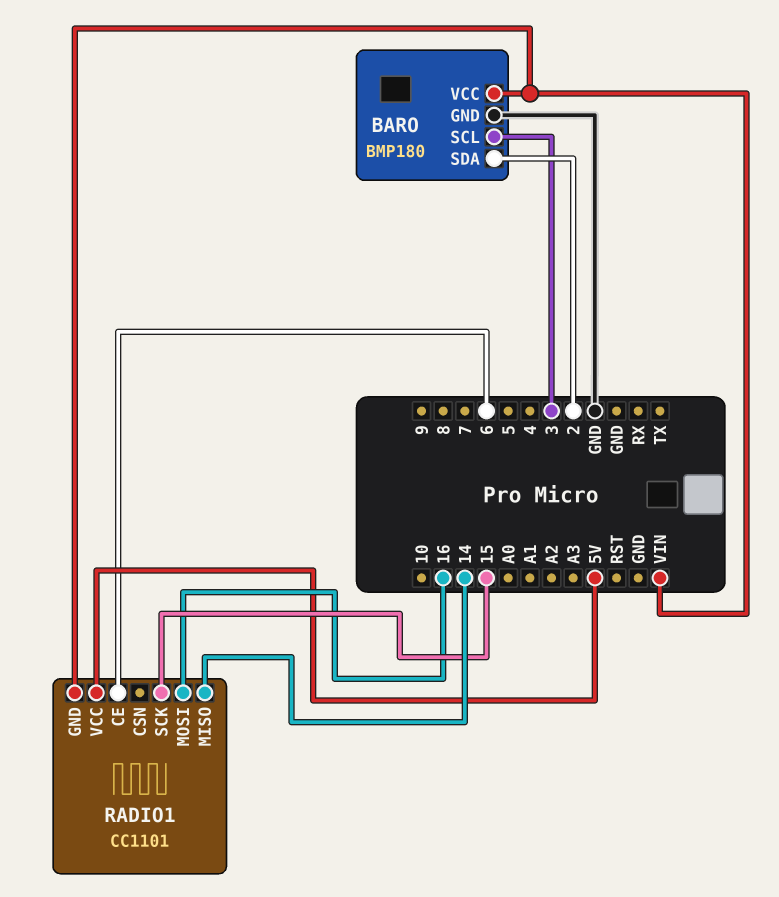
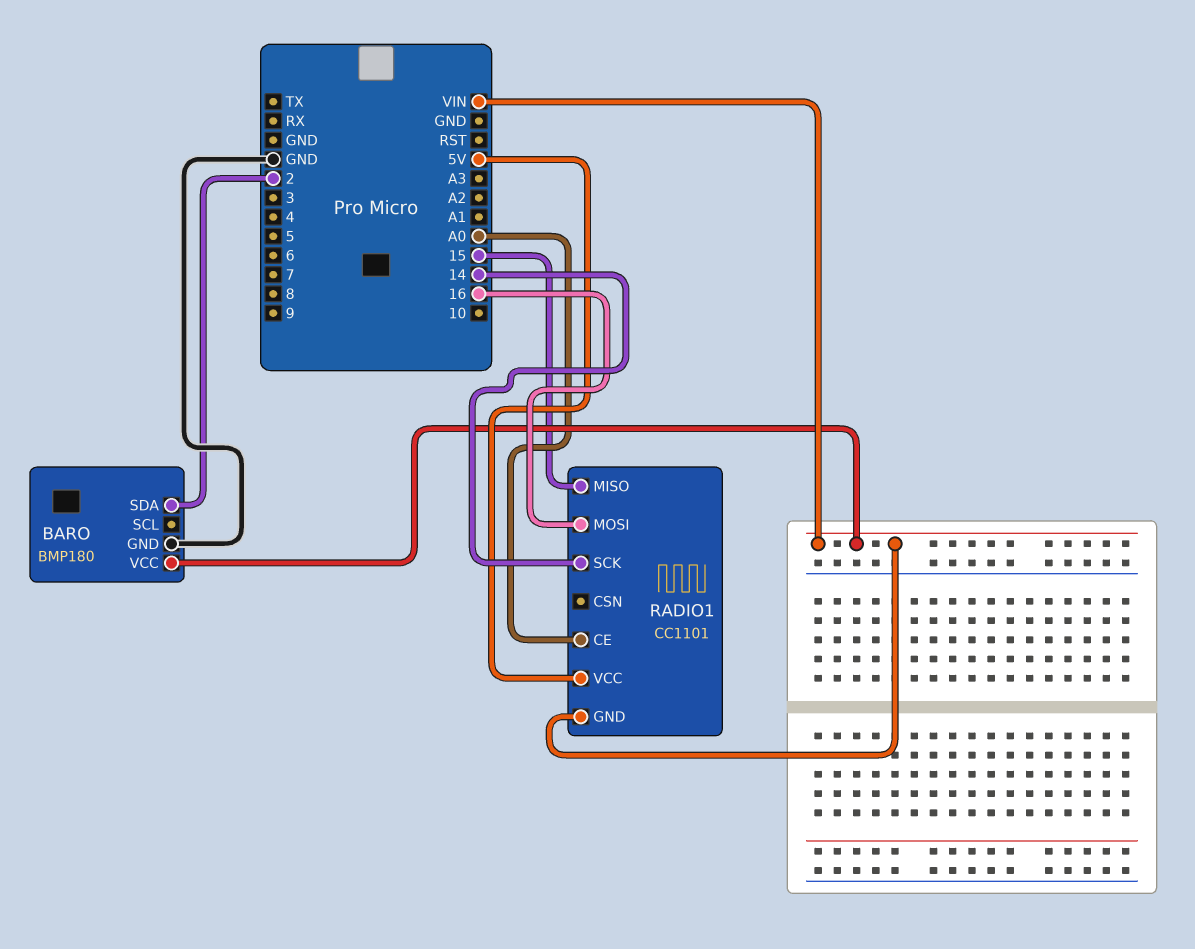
BARO pin SCL: 3 -> none
RADIO1 pin CE: 6 -> A0
RADIO1 pin MISO: 14 -> 15
RADIO1 pin SCK: 15 -> 14

